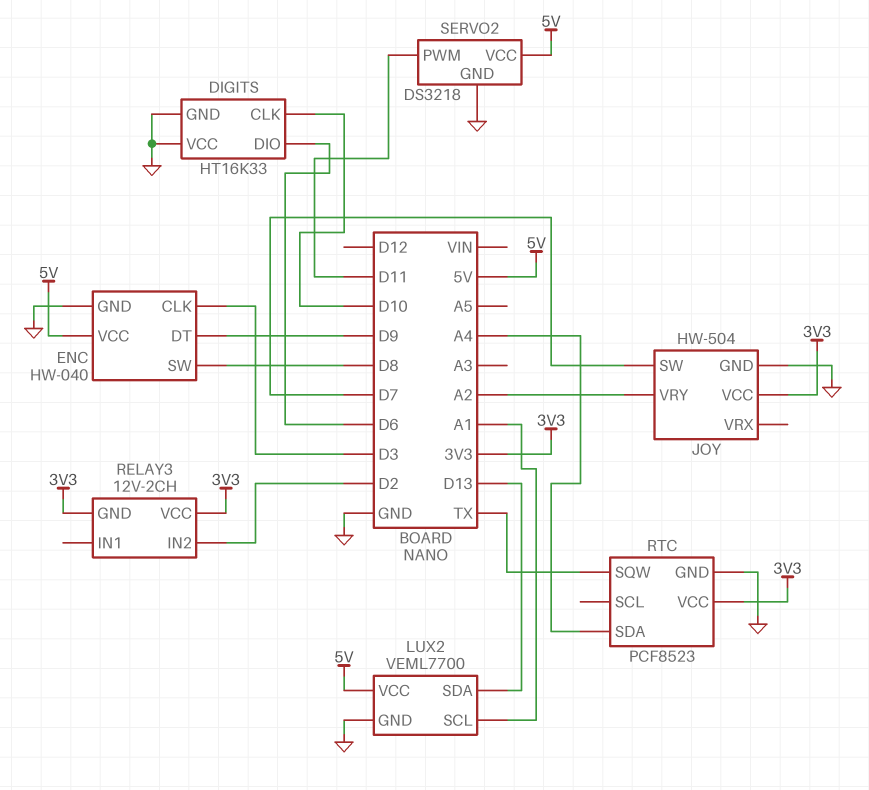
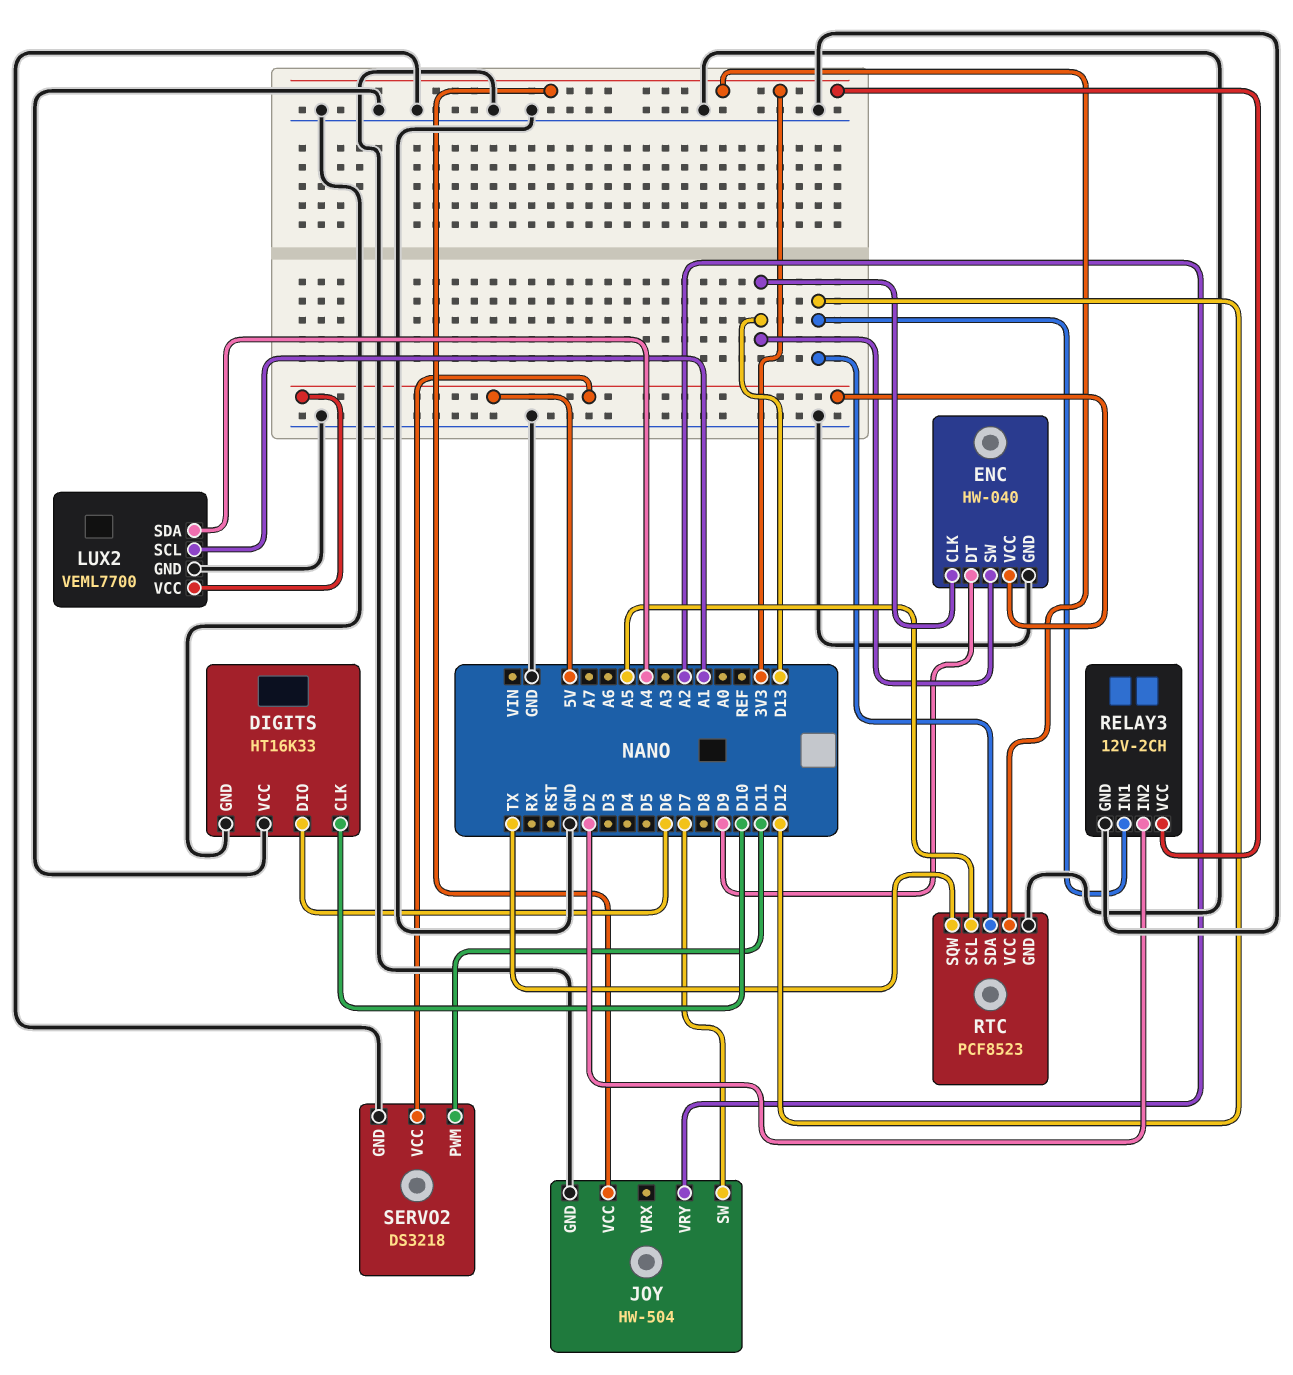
ENC pin CLK: D3 -> D13
ENC pin SW: D8 -> D13
LUX2 pin SDA: D13 -> A4
RELAY3 pin GND: 3V3 -> GND
RELAY3 pin IN1: none -> D12
RTC pin SCL: none -> A5
RTC pin SDA: A4 -> D12

